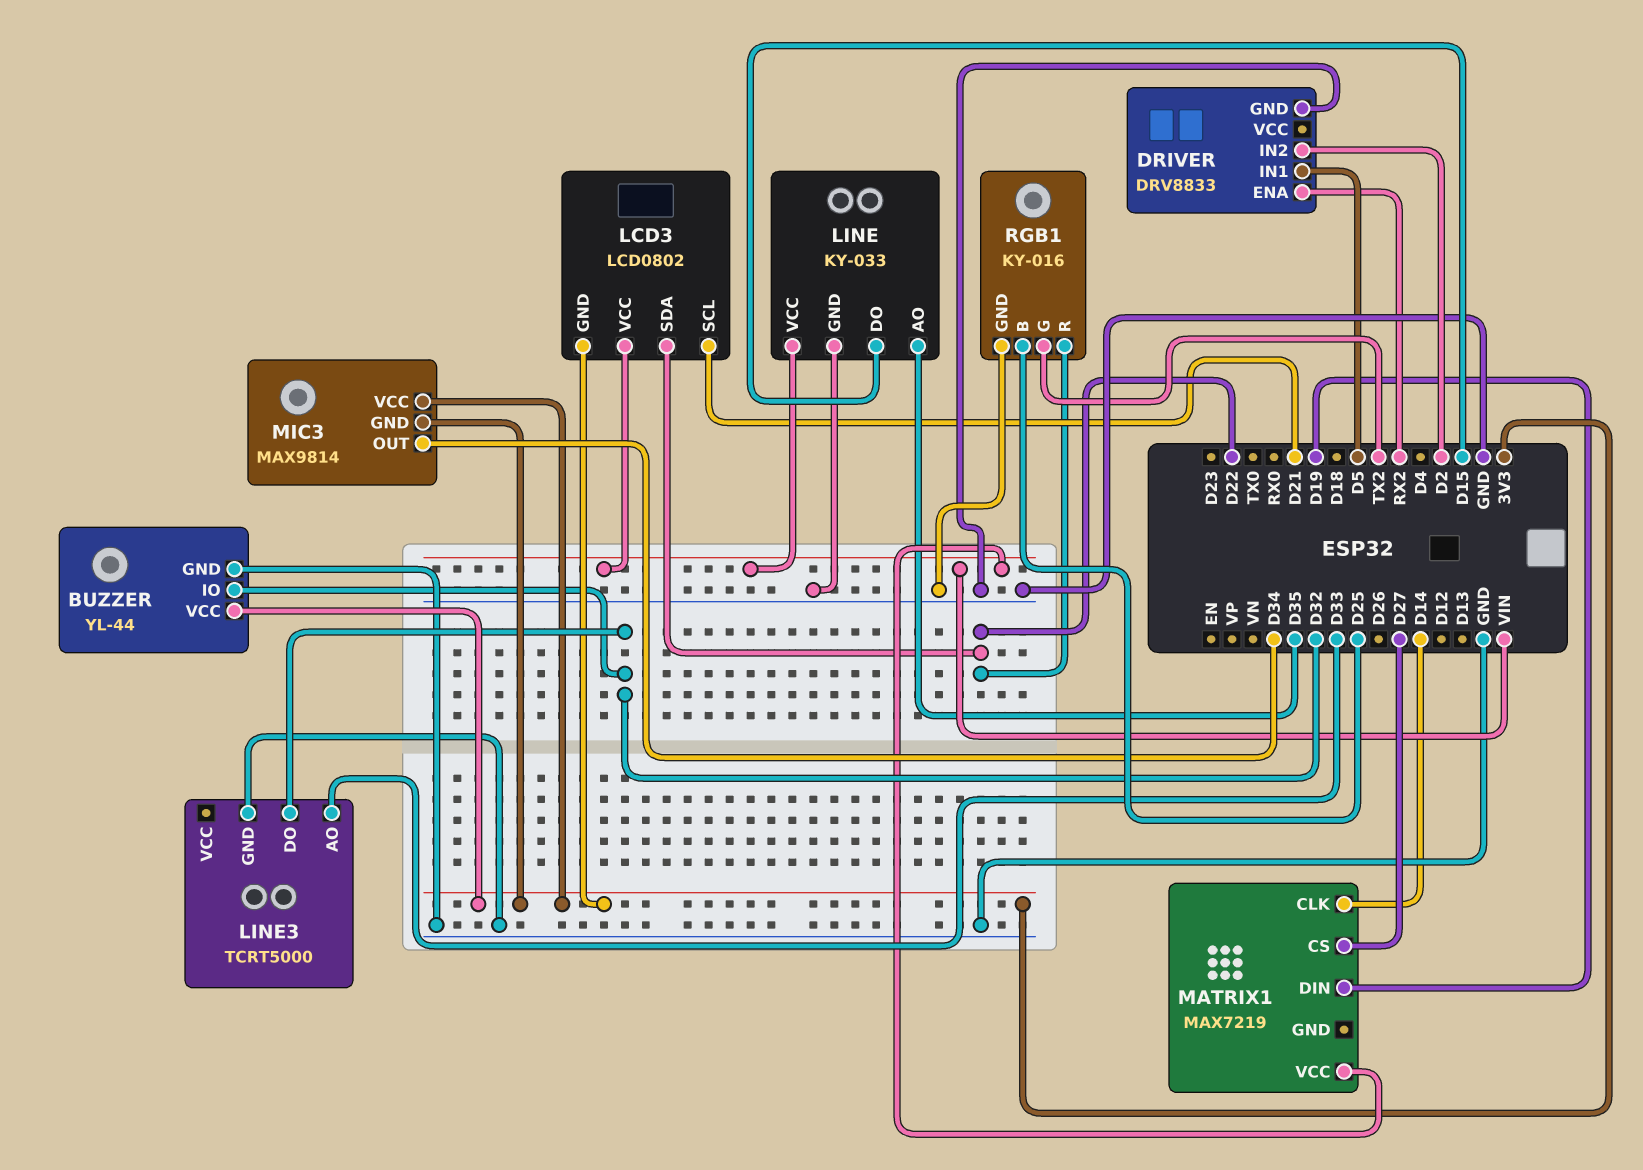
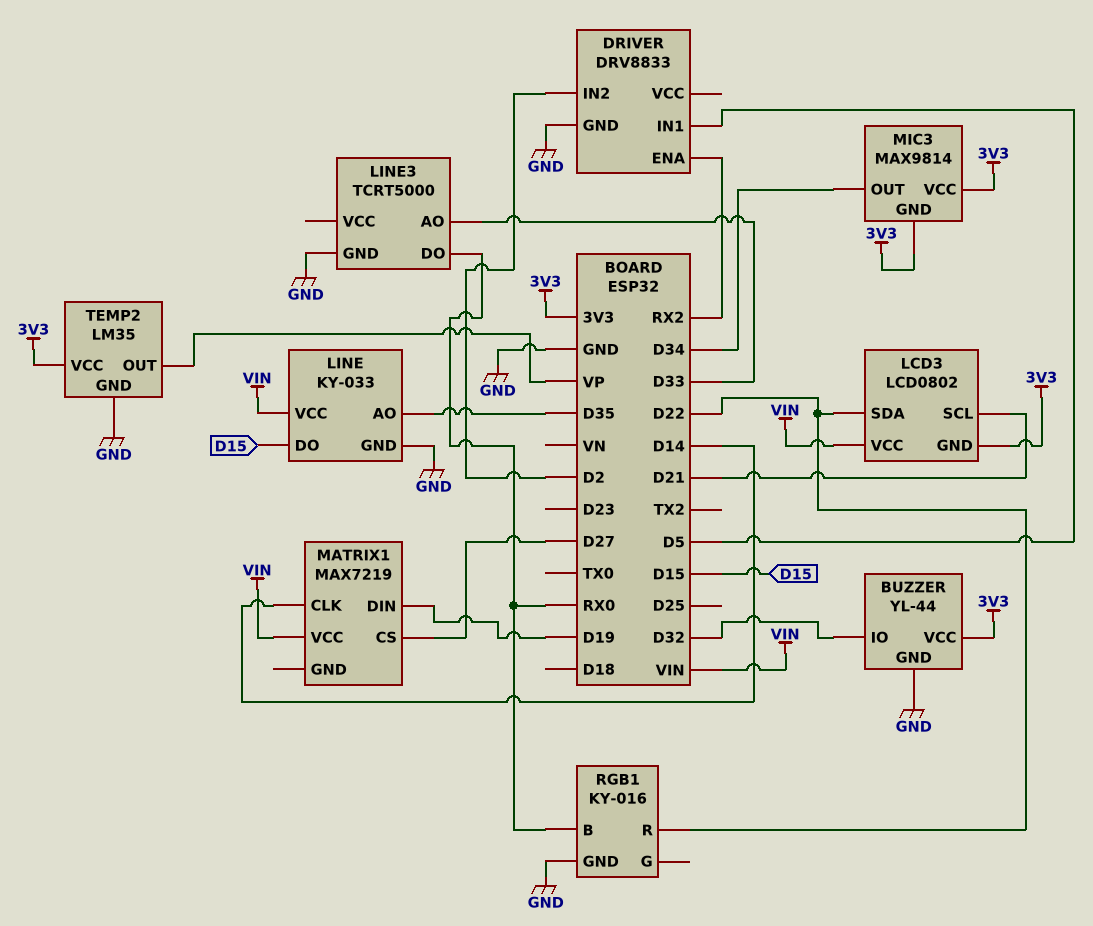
LINE3 pin DO: D32 -> RX0
RGB1 pin B: D25 -> RX0
RGB1 pin G: TX2 -> none
TEMP2: none -> LM35
TEMP2 pin GND: none -> GND
TEMP2 pin OUT: none -> VP
TEMP2 pin VCC: none -> 3V3

